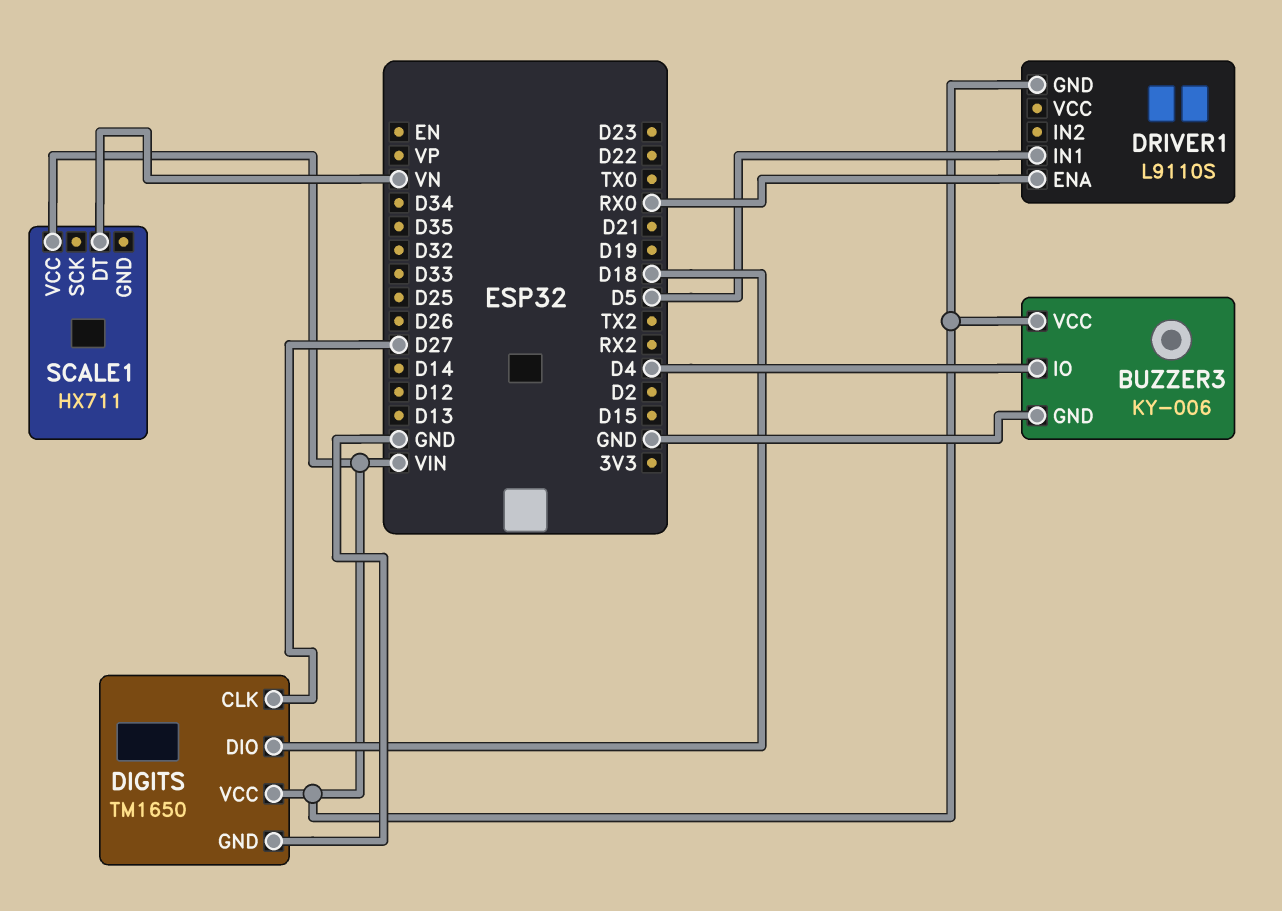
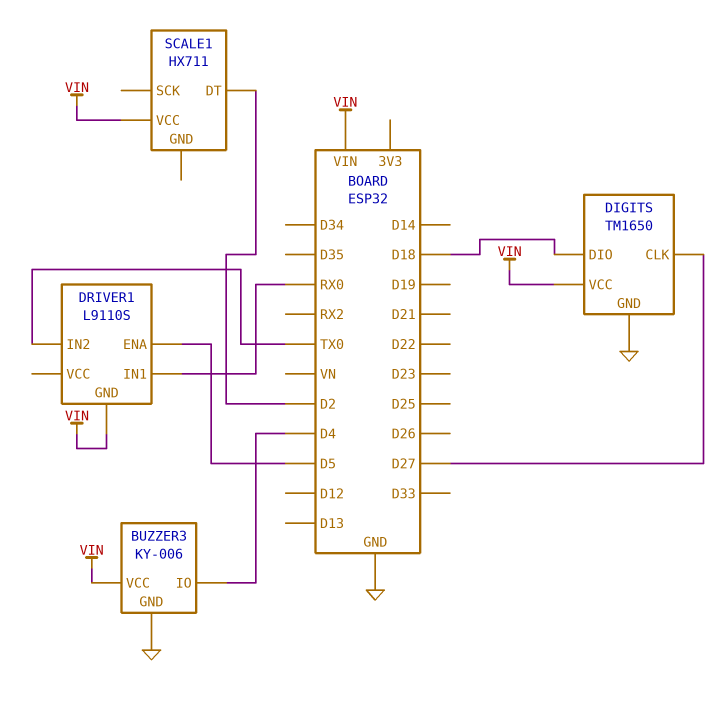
DRIVER1 pin ENA: RX0 -> D5
DRIVER1 pin IN1: D5 -> RX0
DRIVER1 pin IN2: none -> TX0
SCALE1 pin DT: VN -> D2

